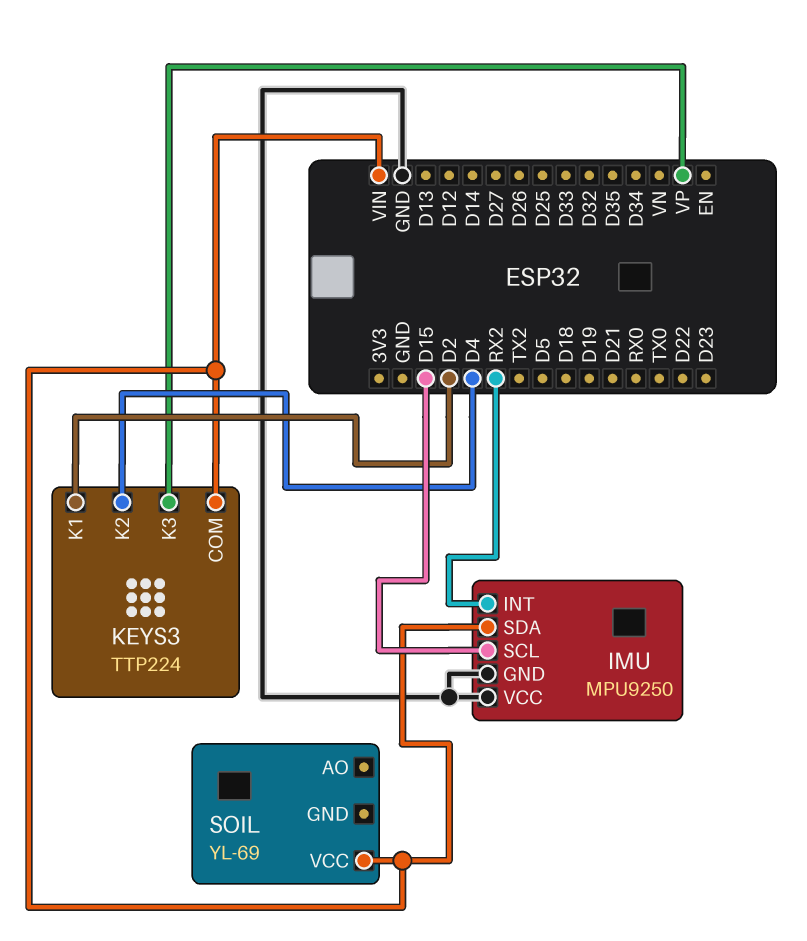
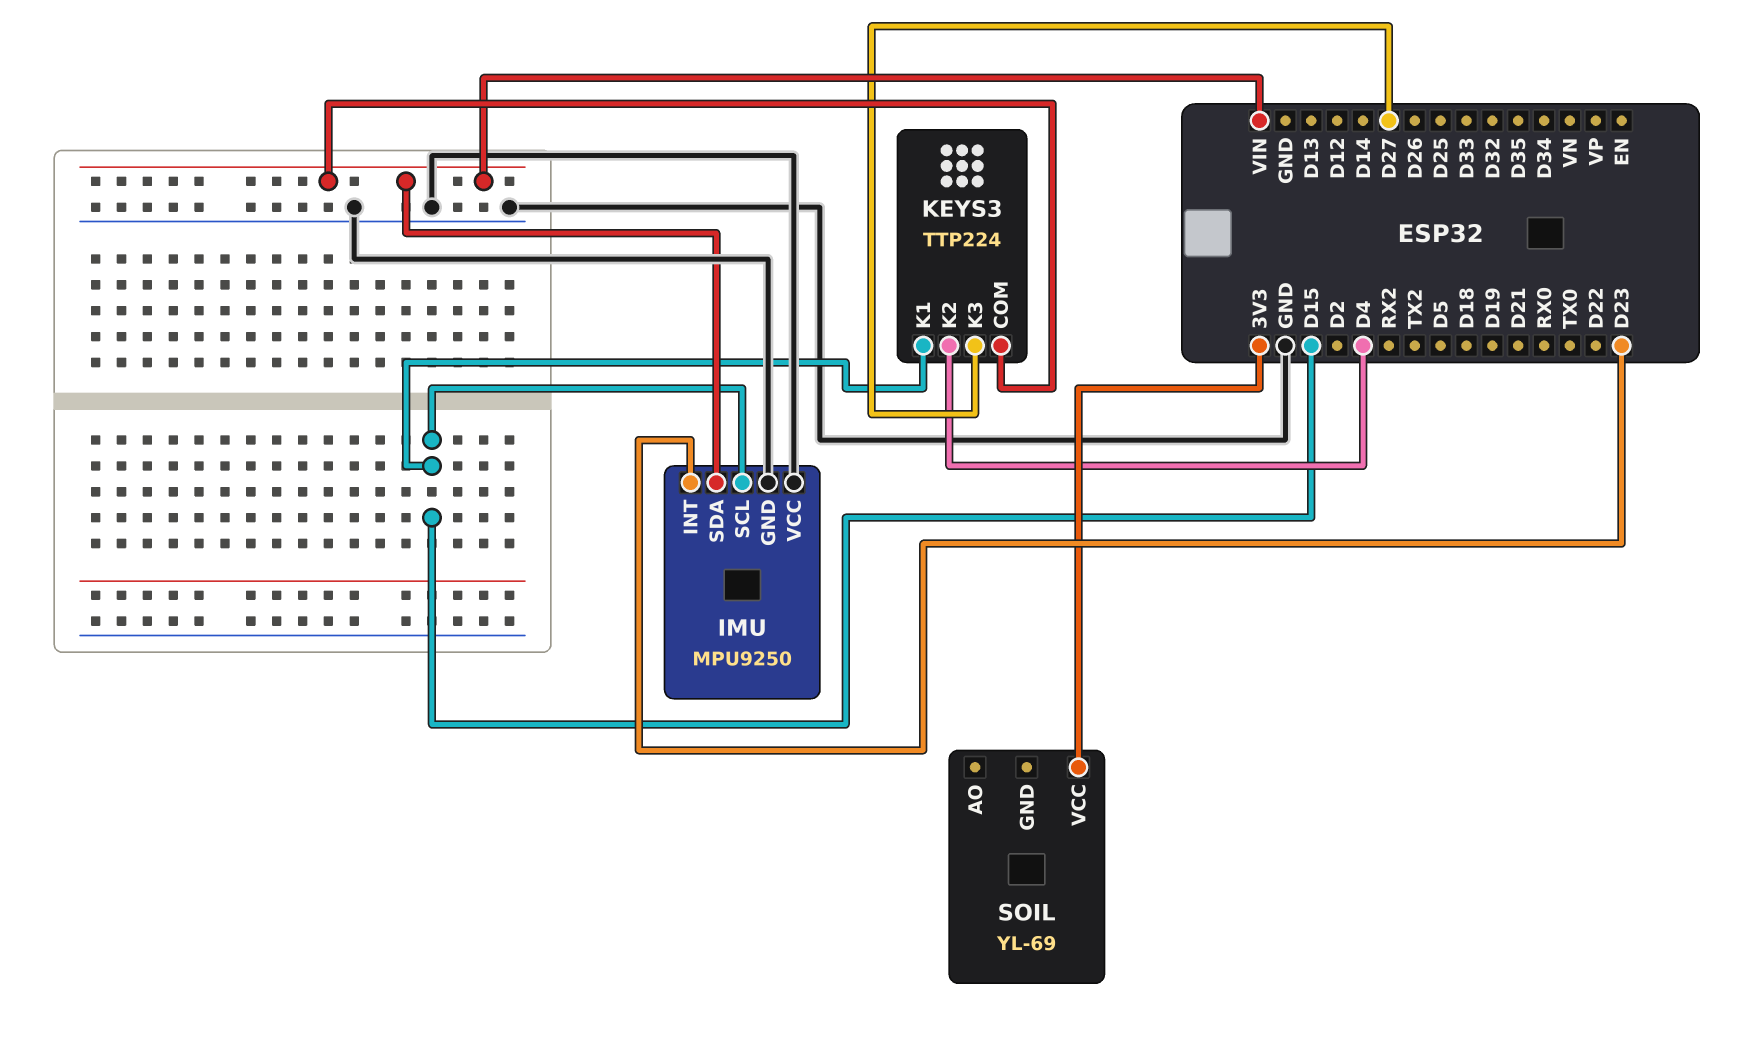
IMU pin INT: RX2 -> D23
KEYS3 pin K1: D2 -> D15
KEYS3 pin K3: VP -> D27
SOIL pin VCC: VIN -> 3V3

